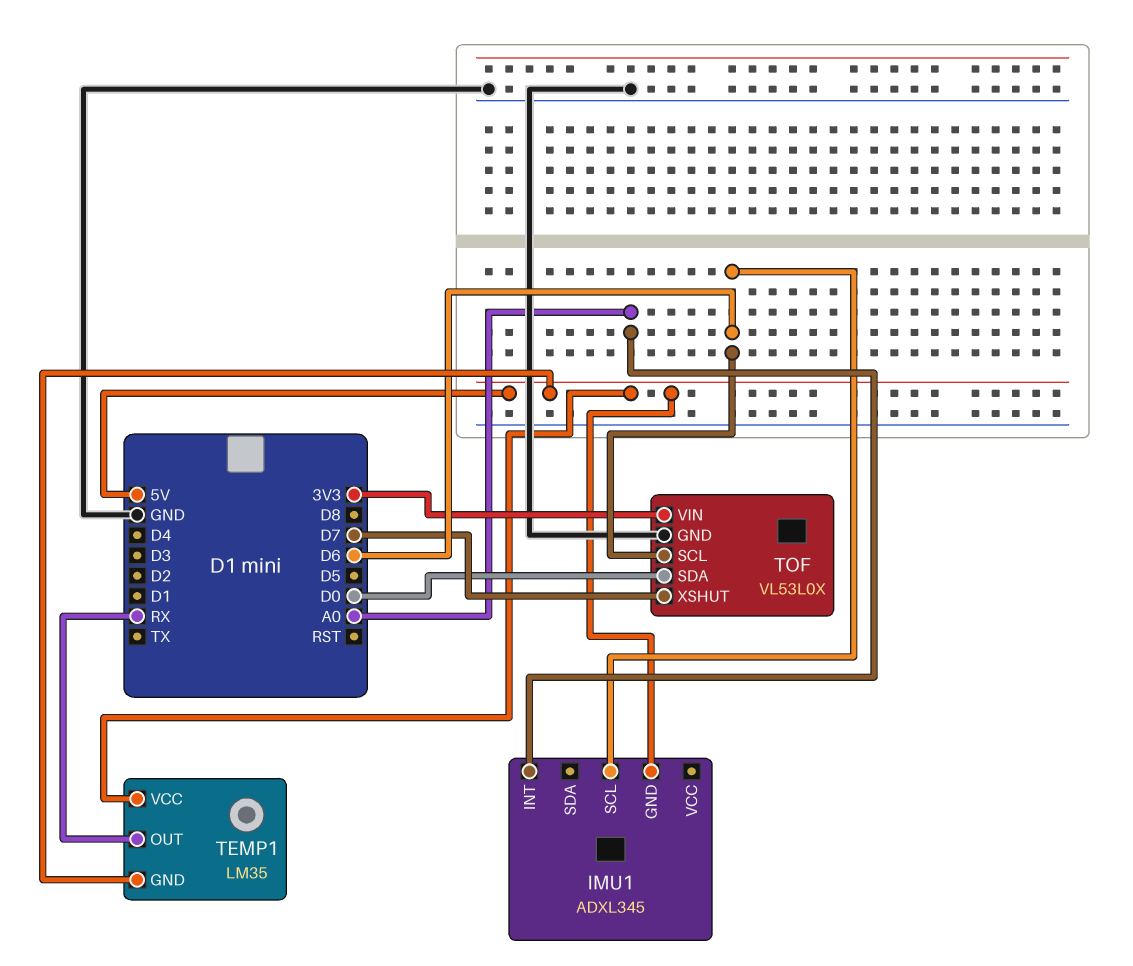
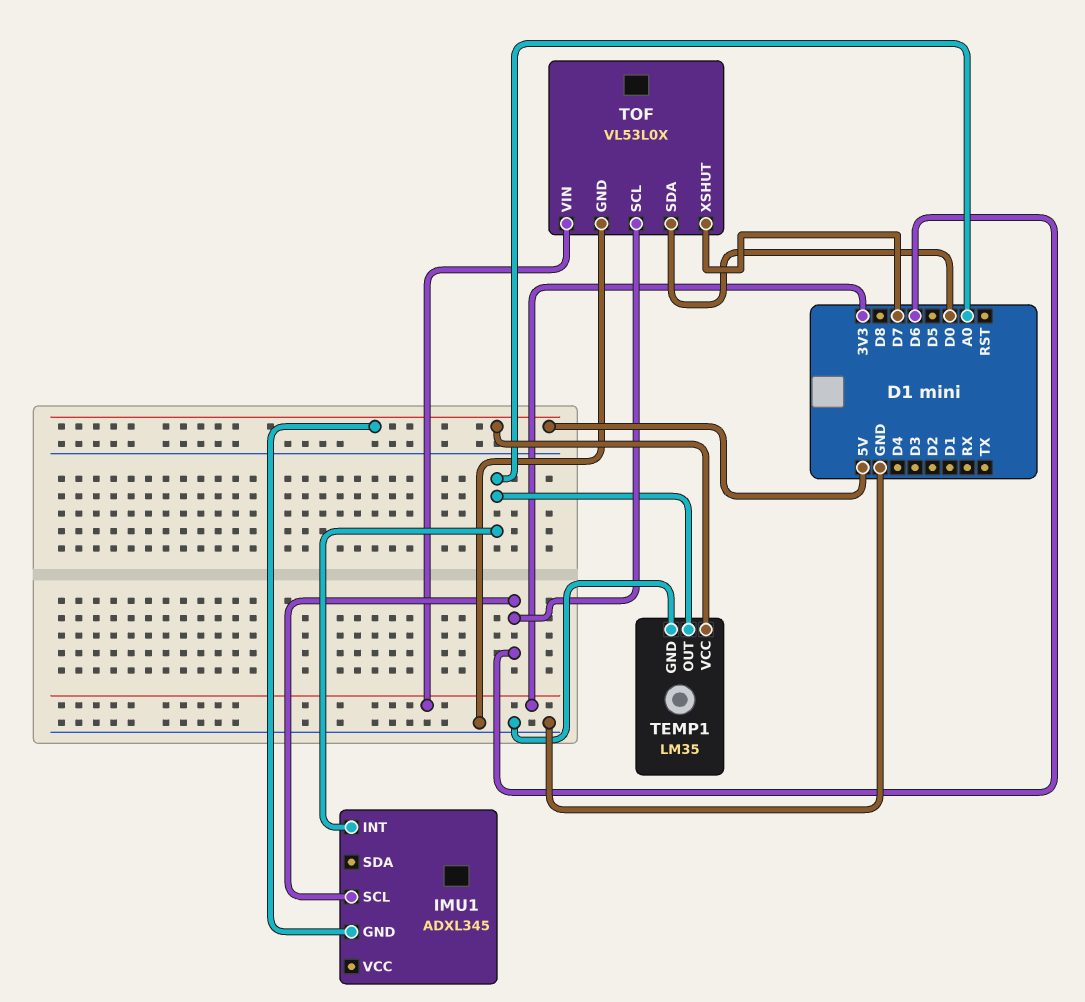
TEMP1 pin GND: 5V -> GND
TEMP1 pin OUT: RX -> A0

